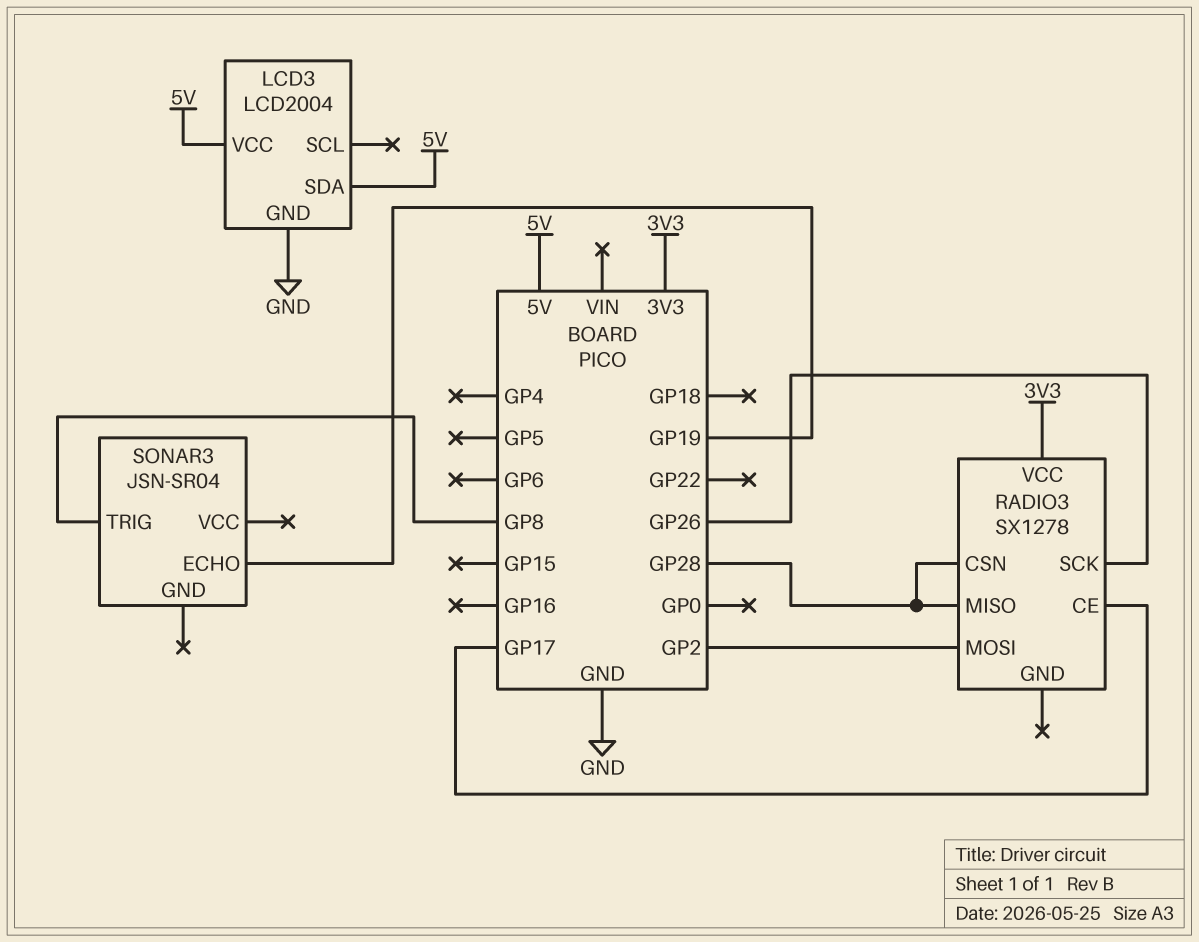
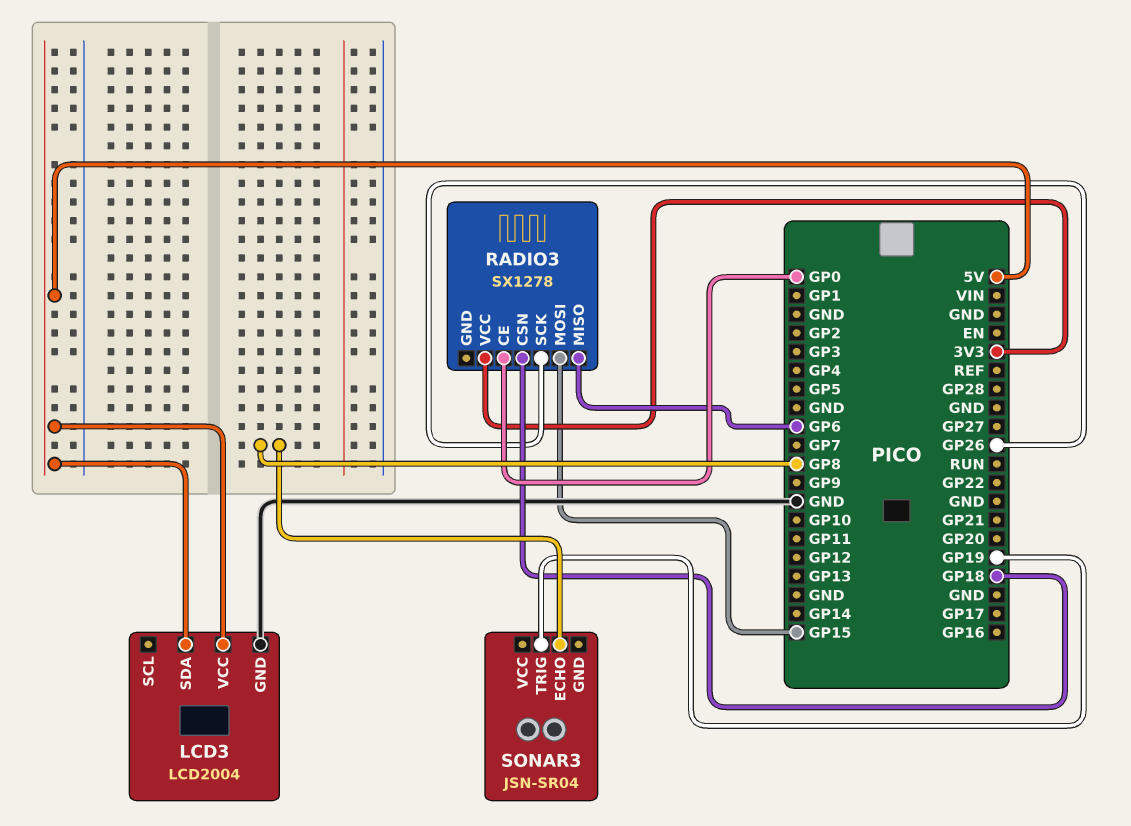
RADIO3 pin CE: GP17 -> GP0
RADIO3 pin CSN: GP28 -> GP18
RADIO3 pin MISO: GP28 -> GP6
RADIO3 pin MOSI: GP2 -> GP15
SONAR3 pin ECHO: GP19 -> GP8
SONAR3 pin TRIG: GP8 -> GP19

